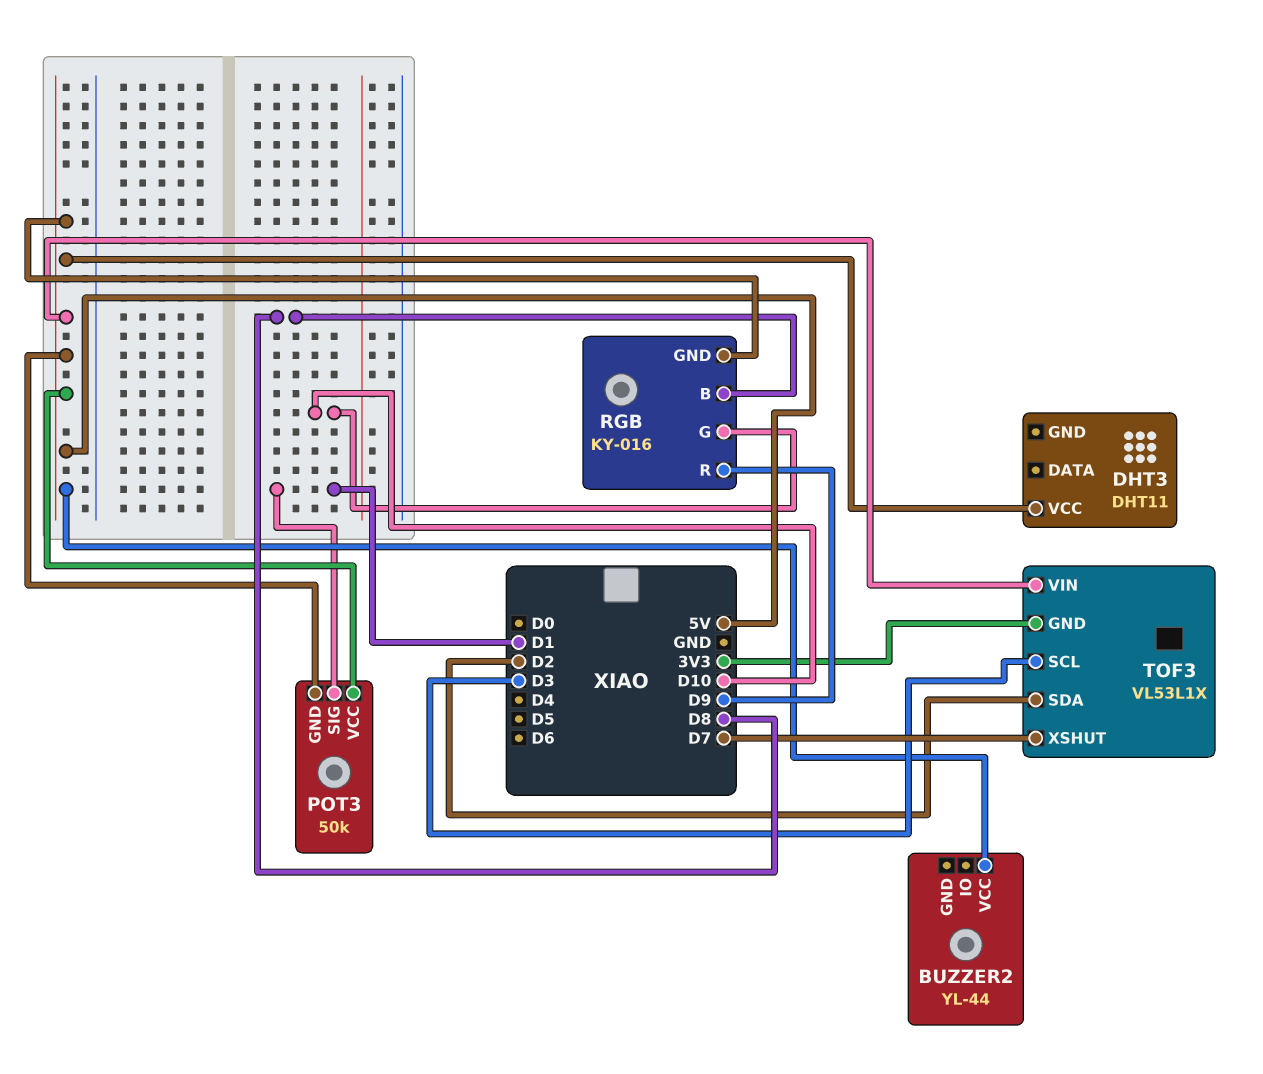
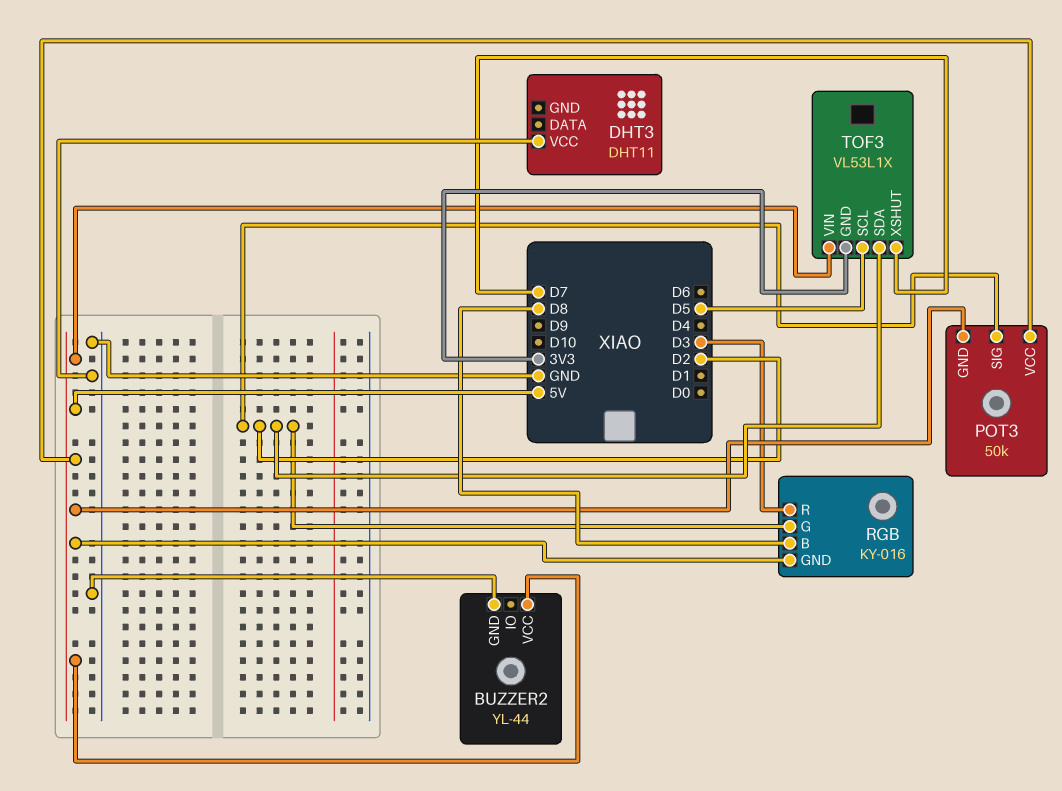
BUZZER2 pin GND: none -> GND
DHT3 pin VCC: 5V -> GND
POT3 pin SIG: D1 -> D2
RGB pin G: D10 -> D2
RGB pin R: D9 -> D3
TOF3 pin SCL: D3 -> D5

